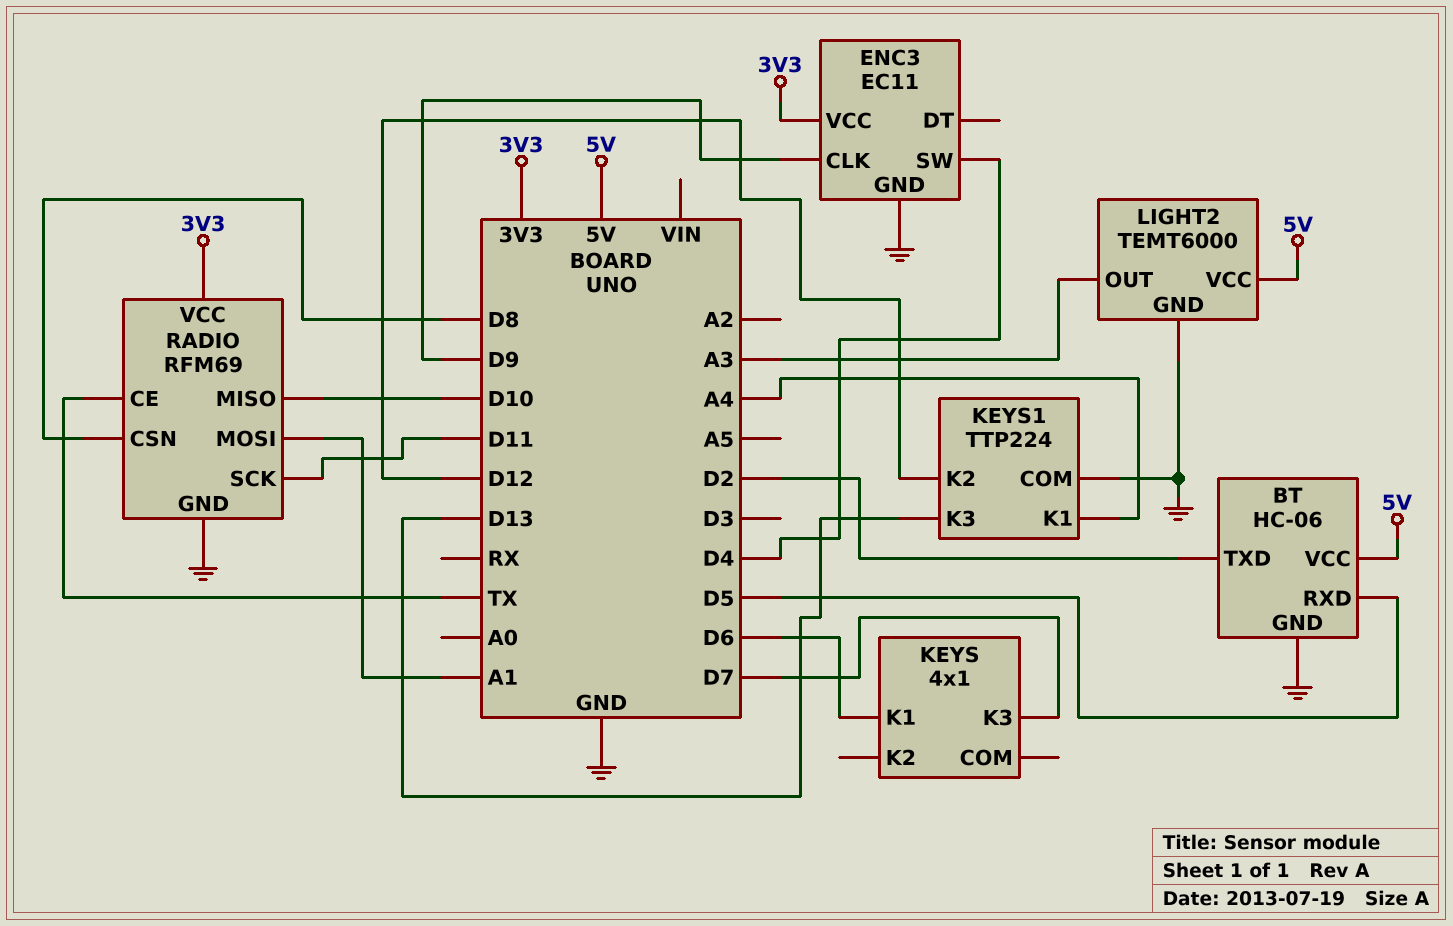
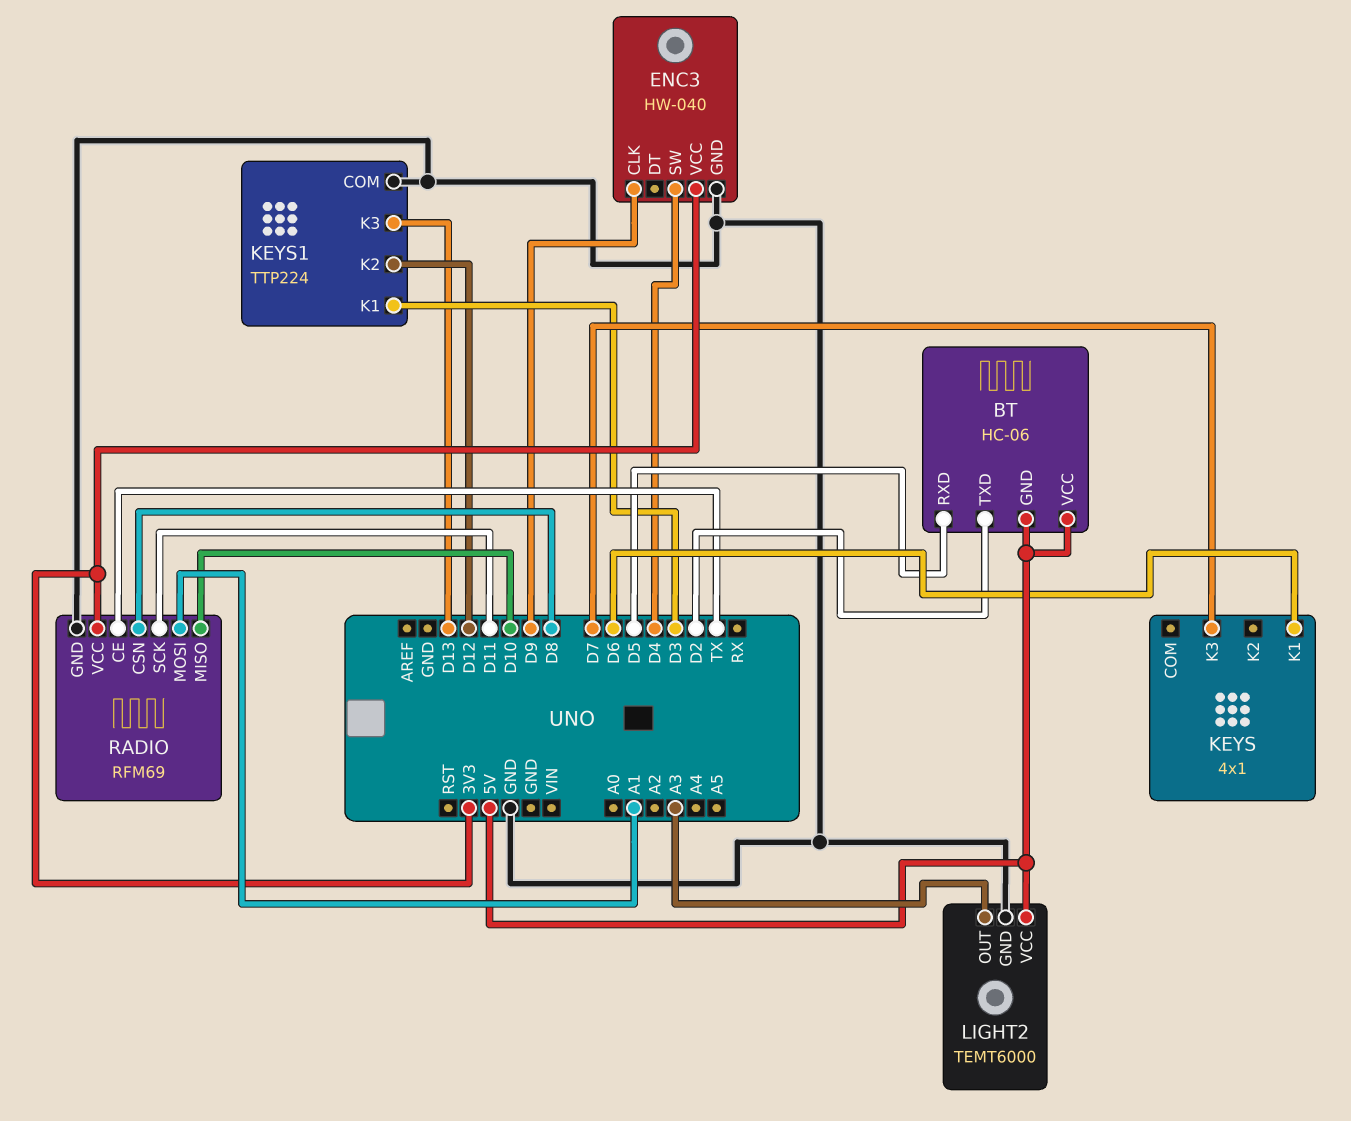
BT pin GND: GND -> 5V
ENC3: EC11 -> HW-040
KEYS1 pin K1: A4 -> D3

